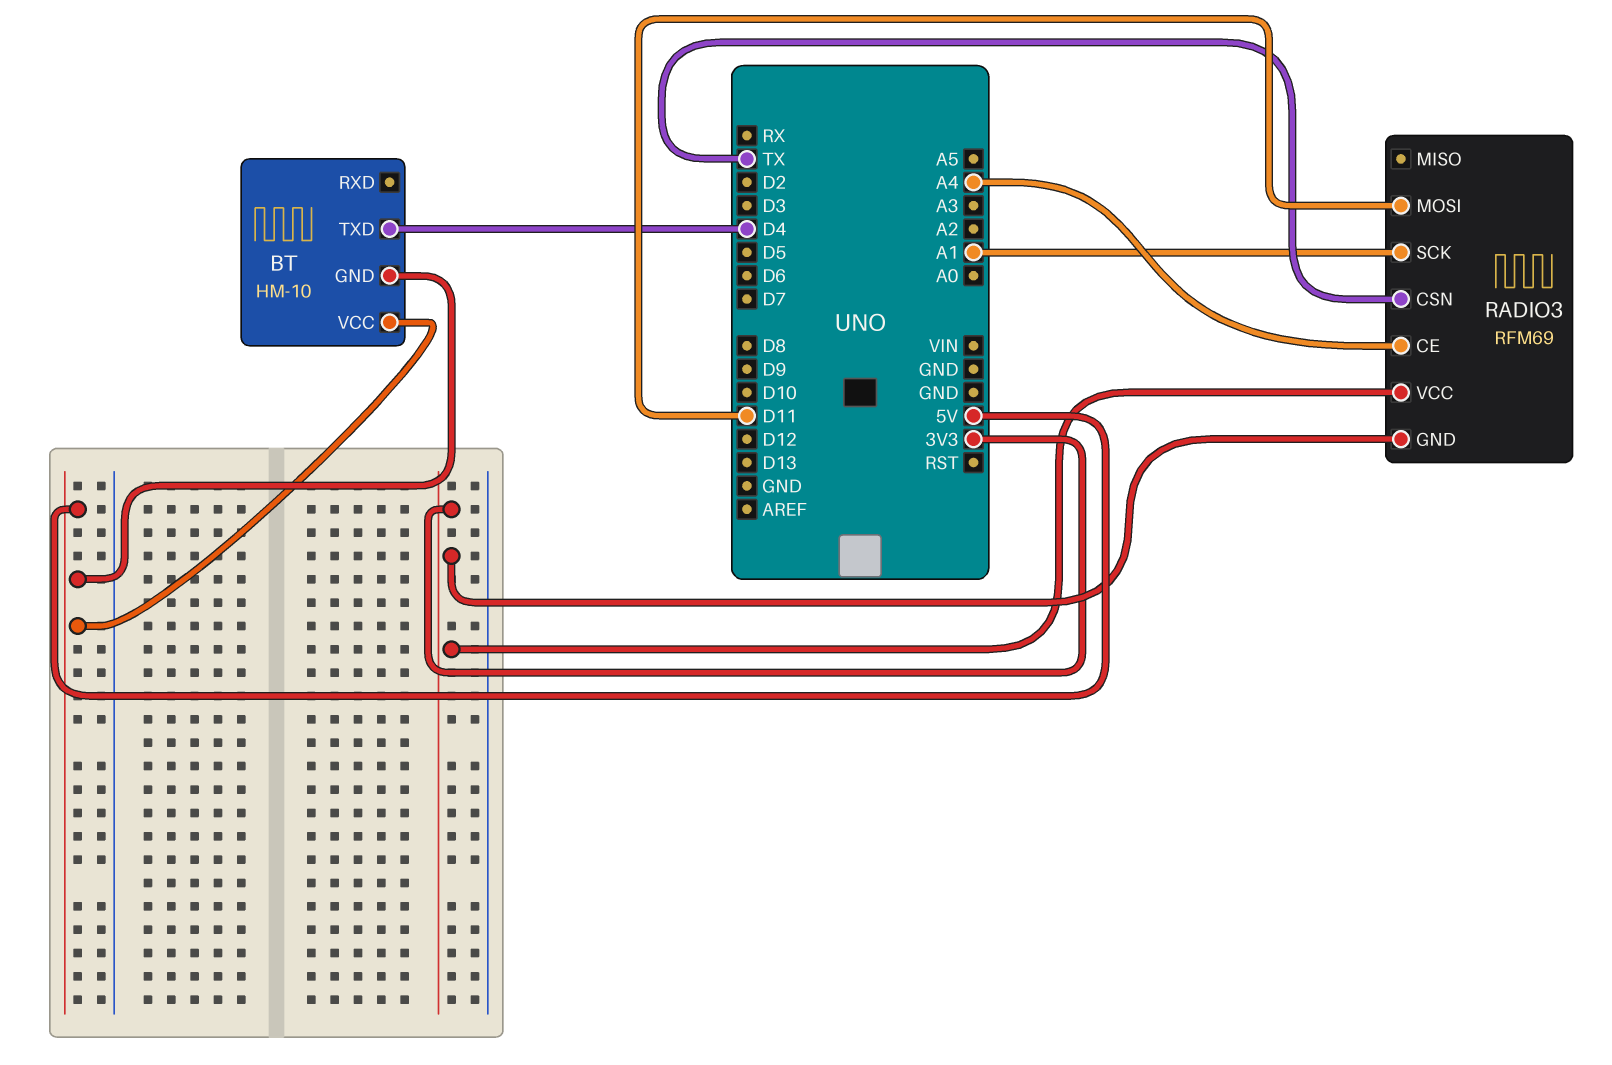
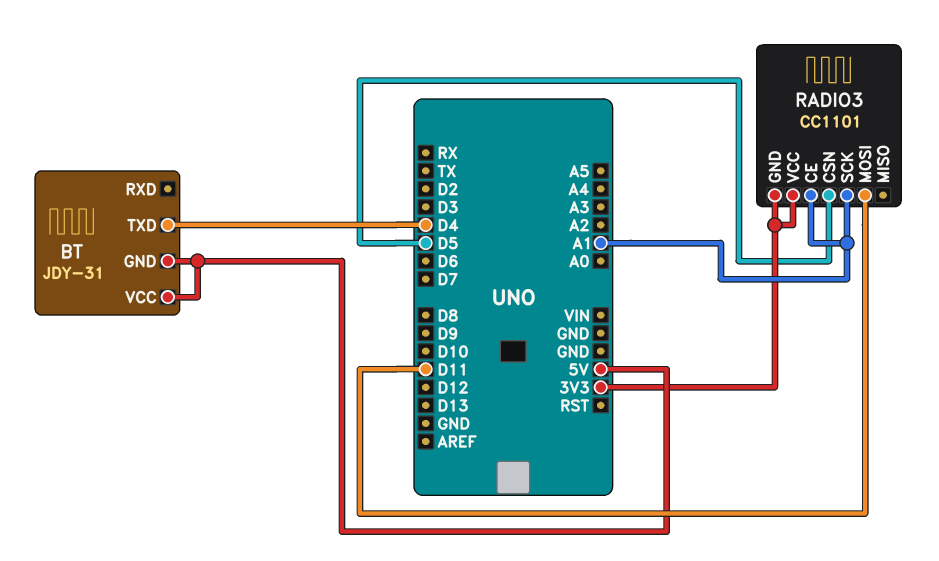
BT: HM-10 -> JDY-31
RADIO3: RFM69 -> CC1101
RADIO3 pin CE: A4 -> A1
RADIO3 pin CSN: TX -> D5

